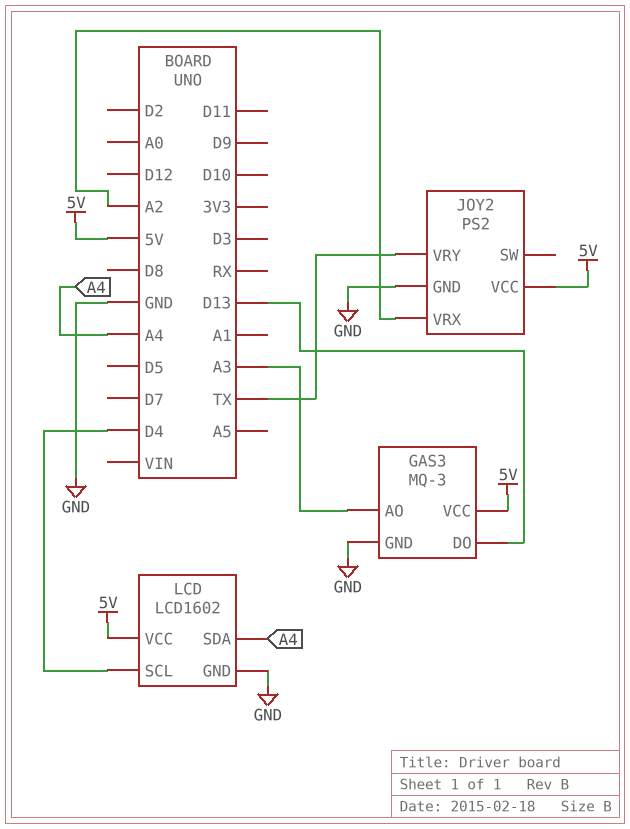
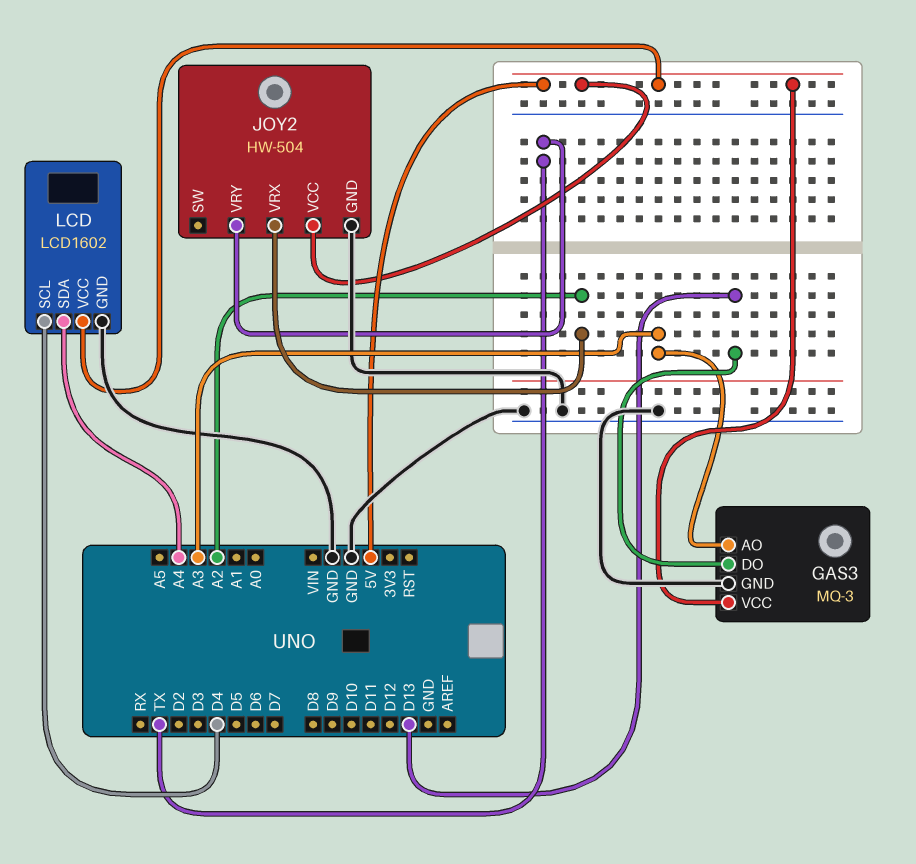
JOY2: PS2 -> HW-504

